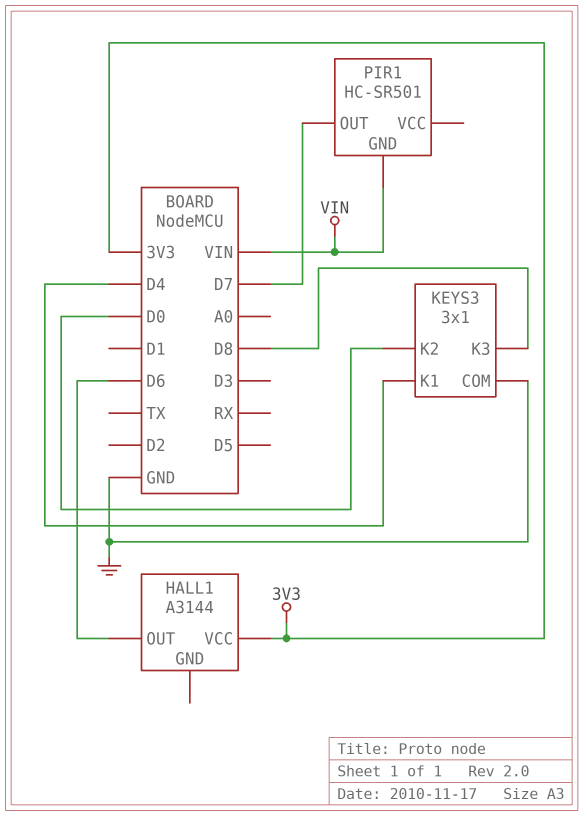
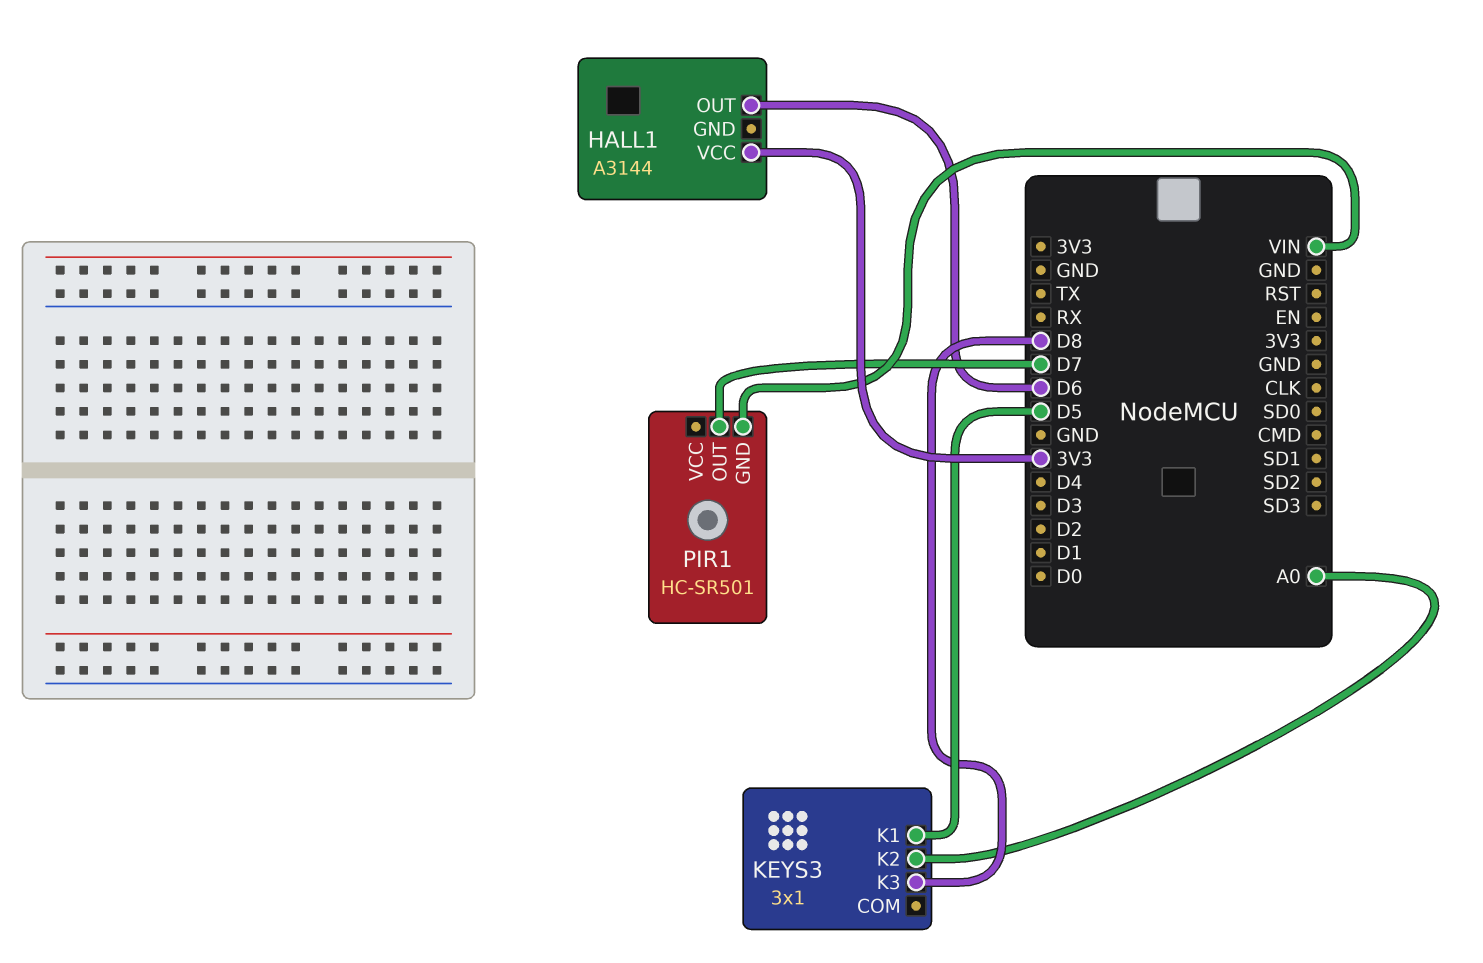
KEYS3 pin COM: GND -> none
KEYS3 pin K1: D4 -> D5
KEYS3 pin K2: D0 -> A0

